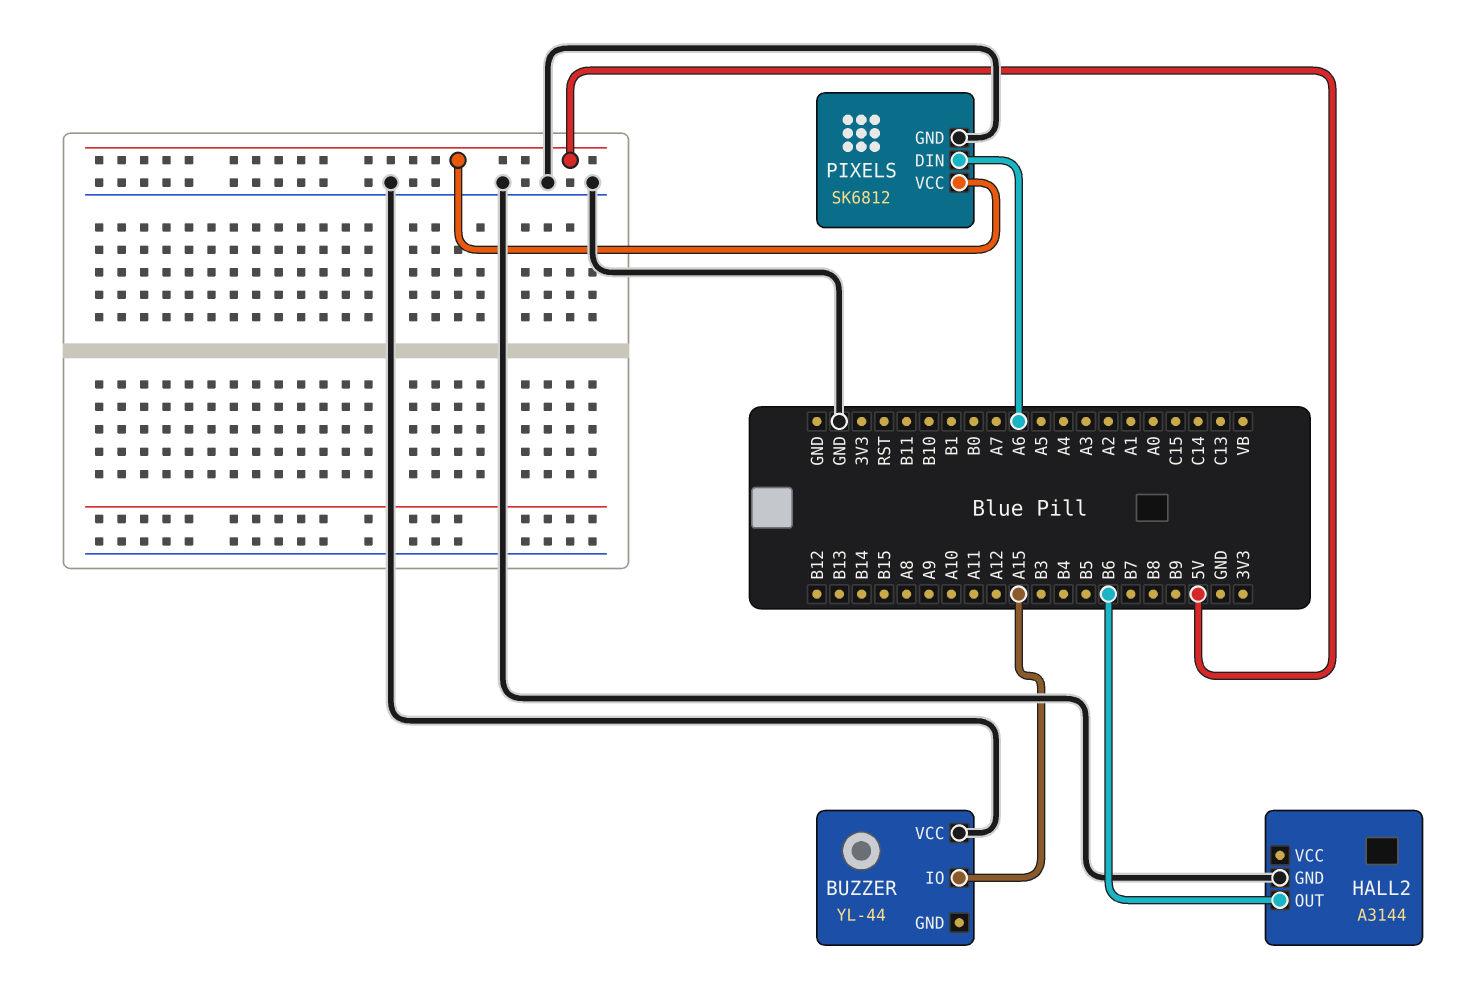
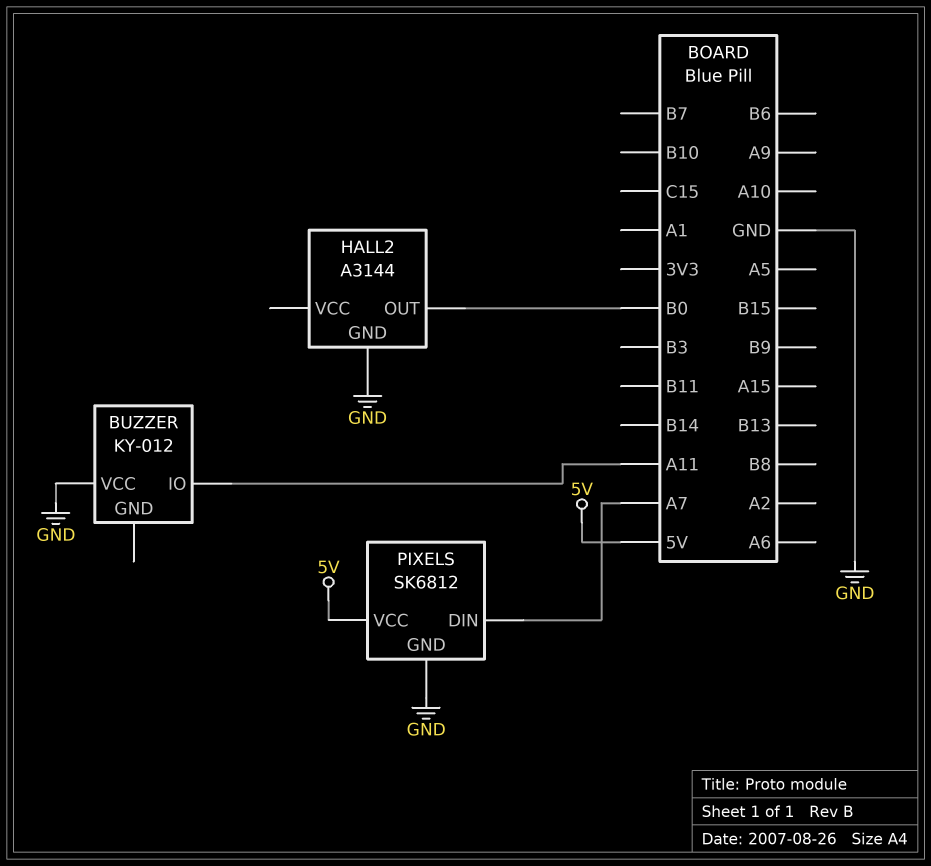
BUZZER: YL-44 -> KY-012
BUZZER pin IO: A15 -> A11
HALL2 pin OUT: B6 -> B0
PIXELS pin DIN: A6 -> A7

